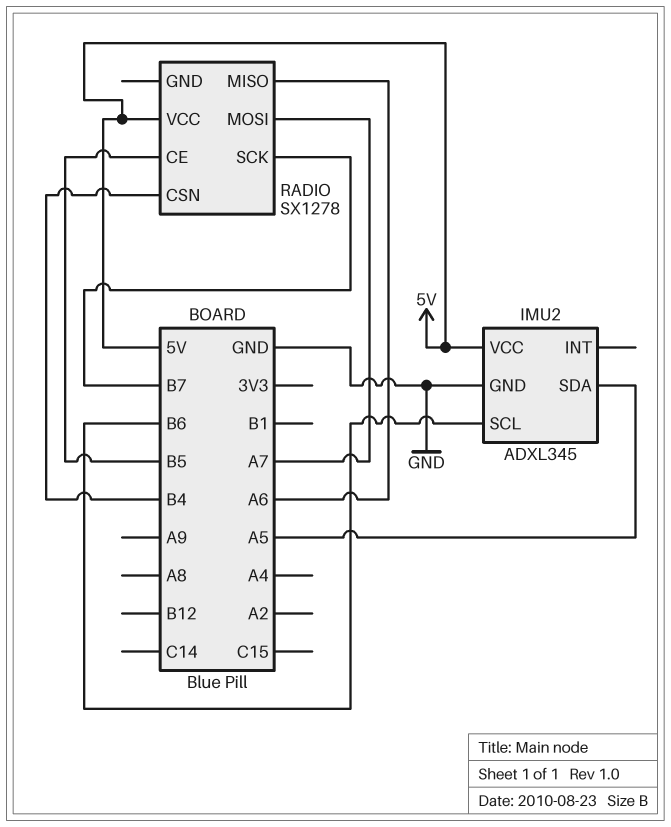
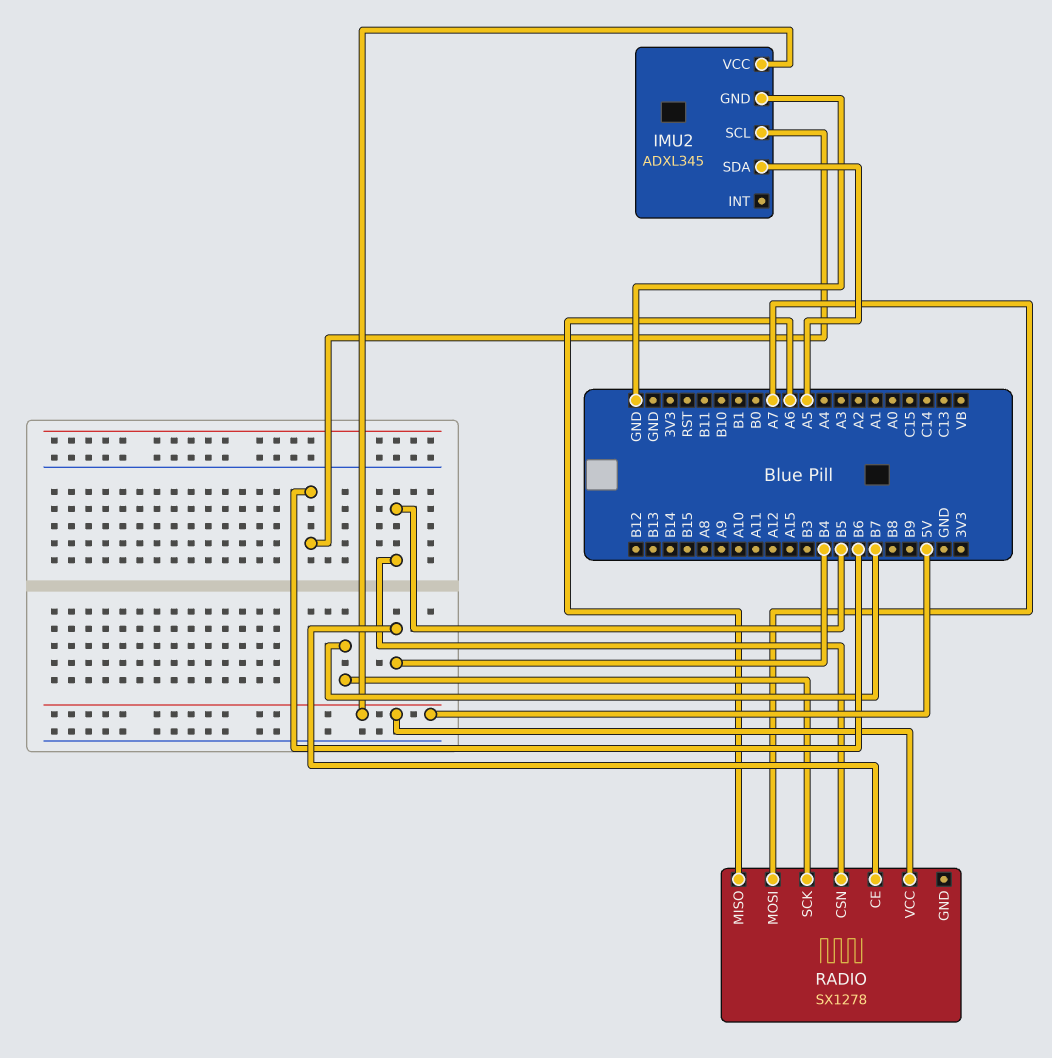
RADIO pin CE: B5 -> B4
RADIO pin CSN: B4 -> B5

